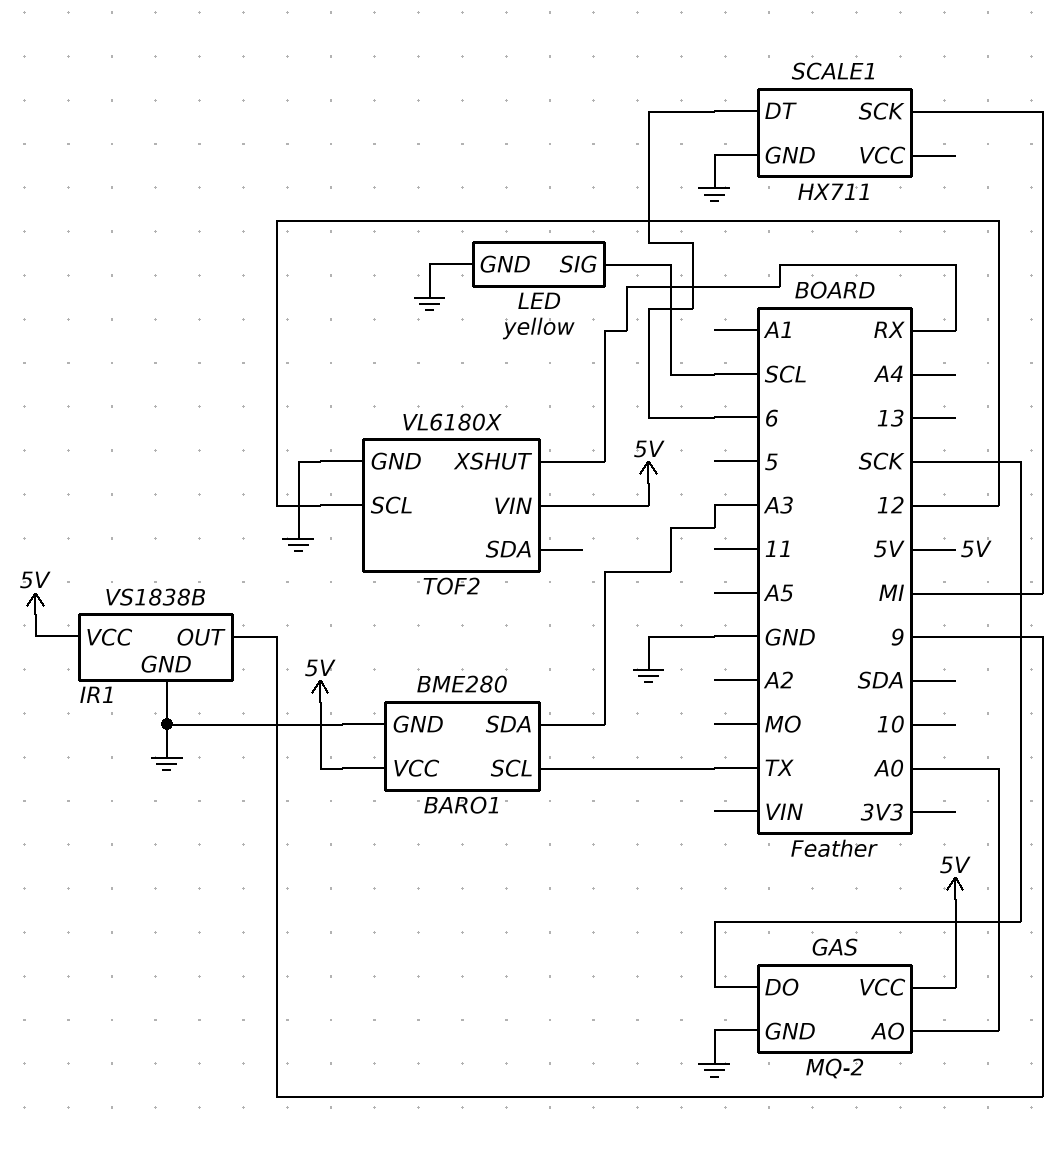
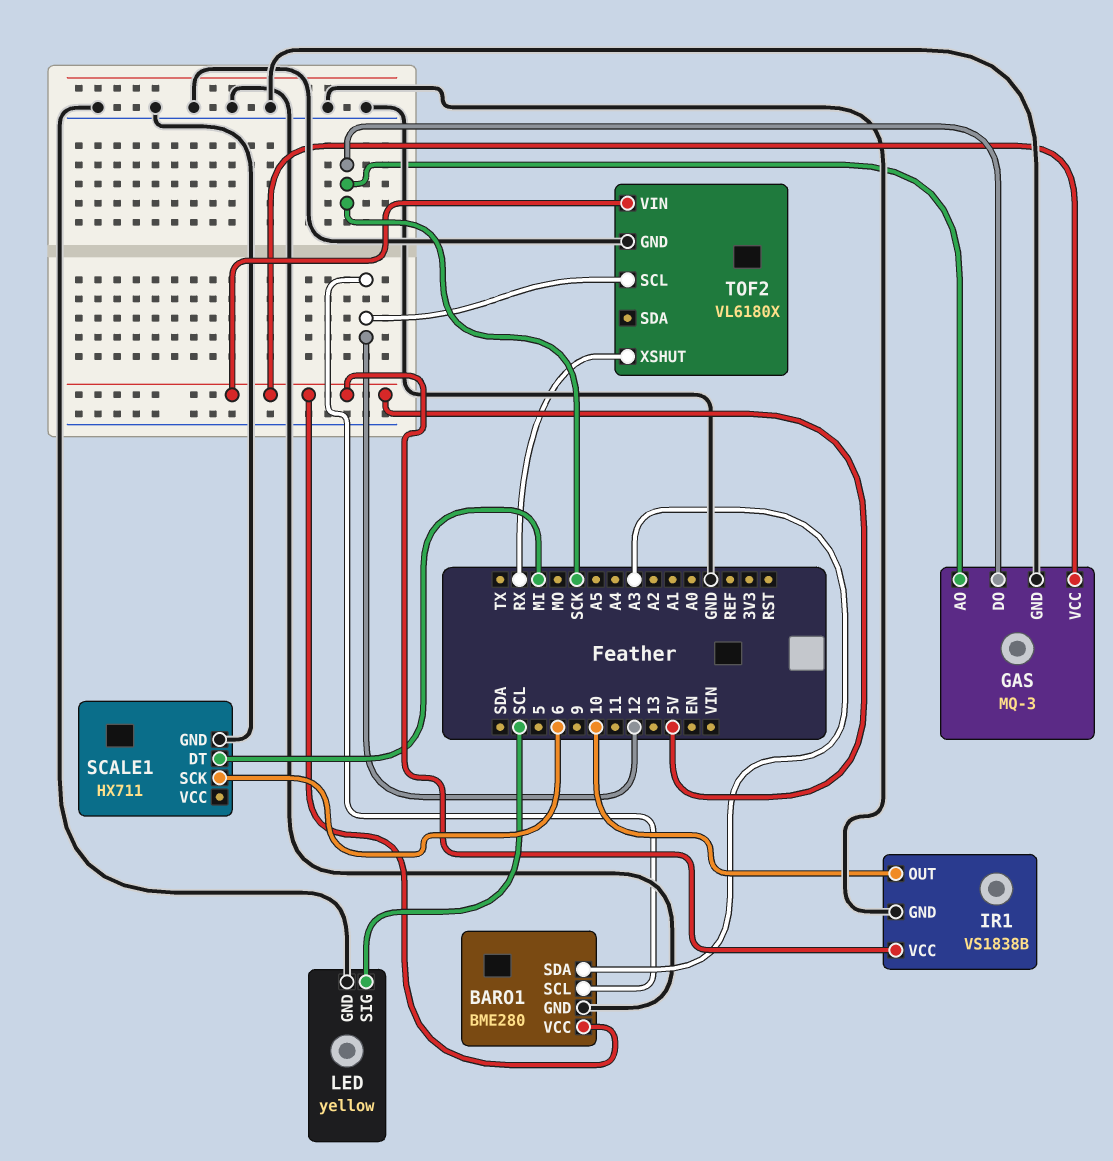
BARO1 pin SCL: TX -> 12
GAS: MQ-2 -> MQ-3
GAS pin AO: A0 -> SCK
IR1 pin OUT: 9 -> 10
SCALE1 pin DT: 6 -> MI
SCALE1 pin SCK: MI -> 6

